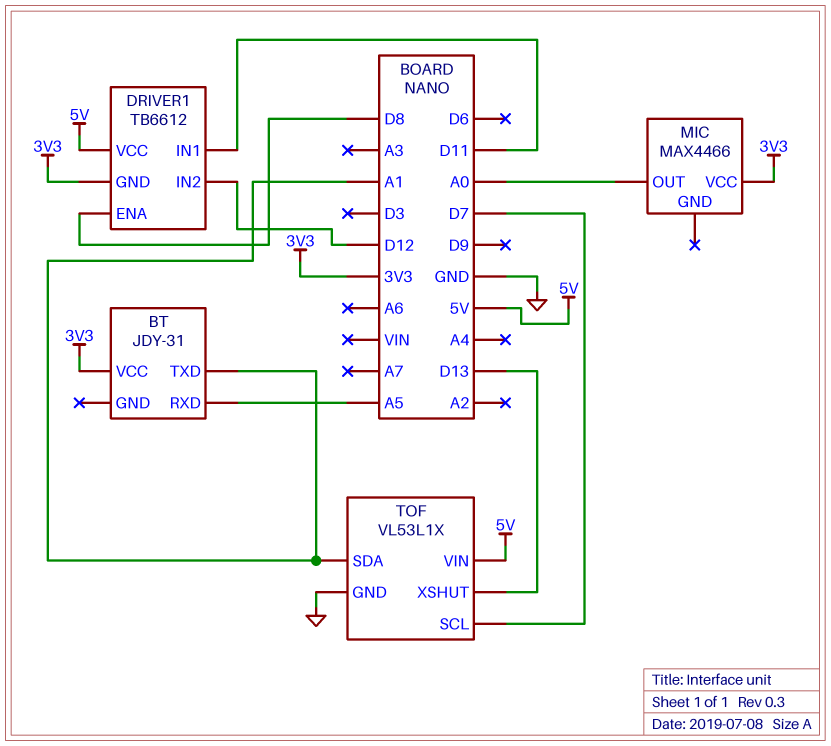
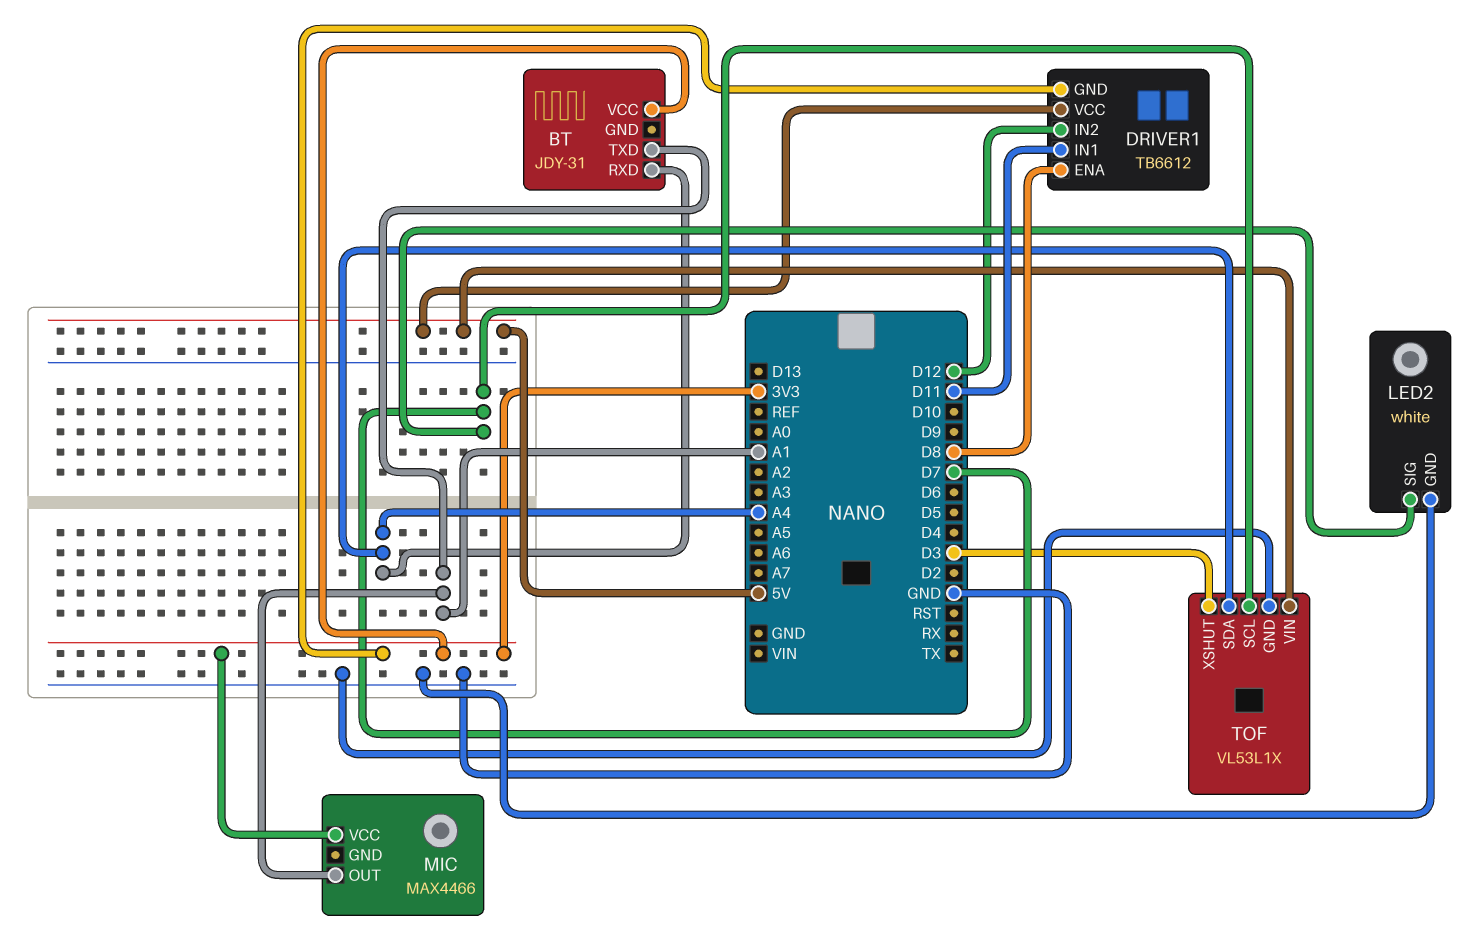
BT pin RXD: A5 -> A4
LED2: none -> white
LED2 pin GND: none -> GND
LED2 pin SIG: none -> D7
MIC pin OUT: A0 -> A1
TOF pin SDA: A1 -> A4
TOF pin XSHUT: D13 -> D3

